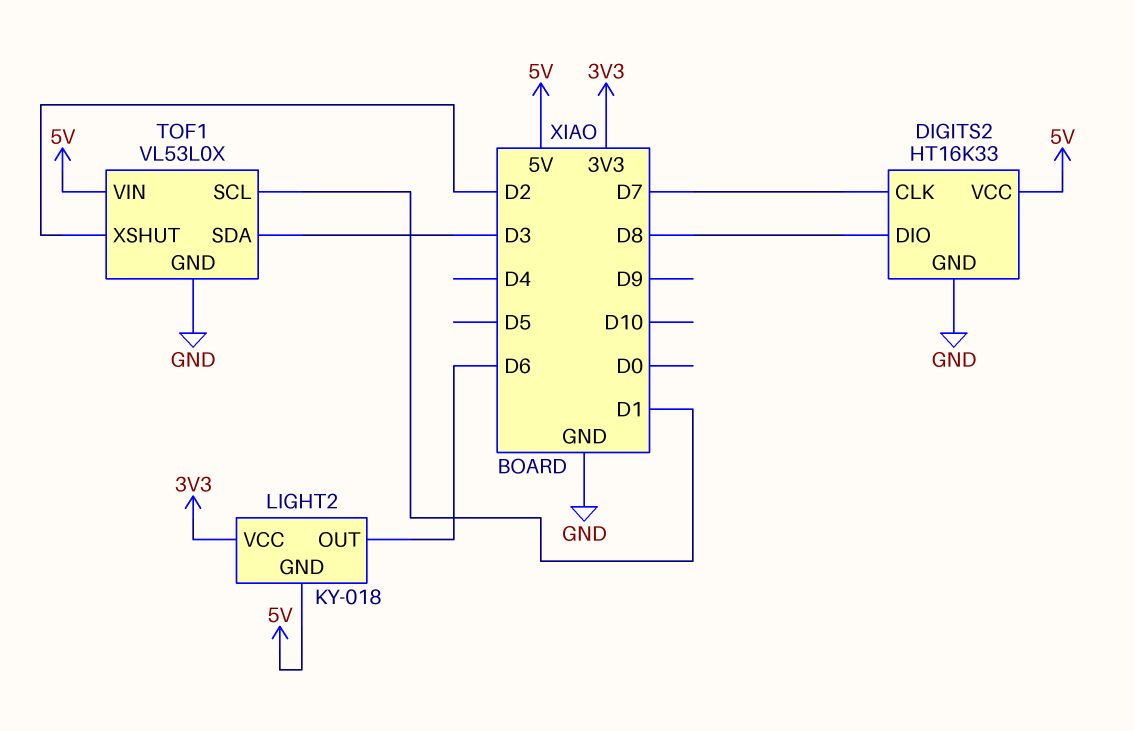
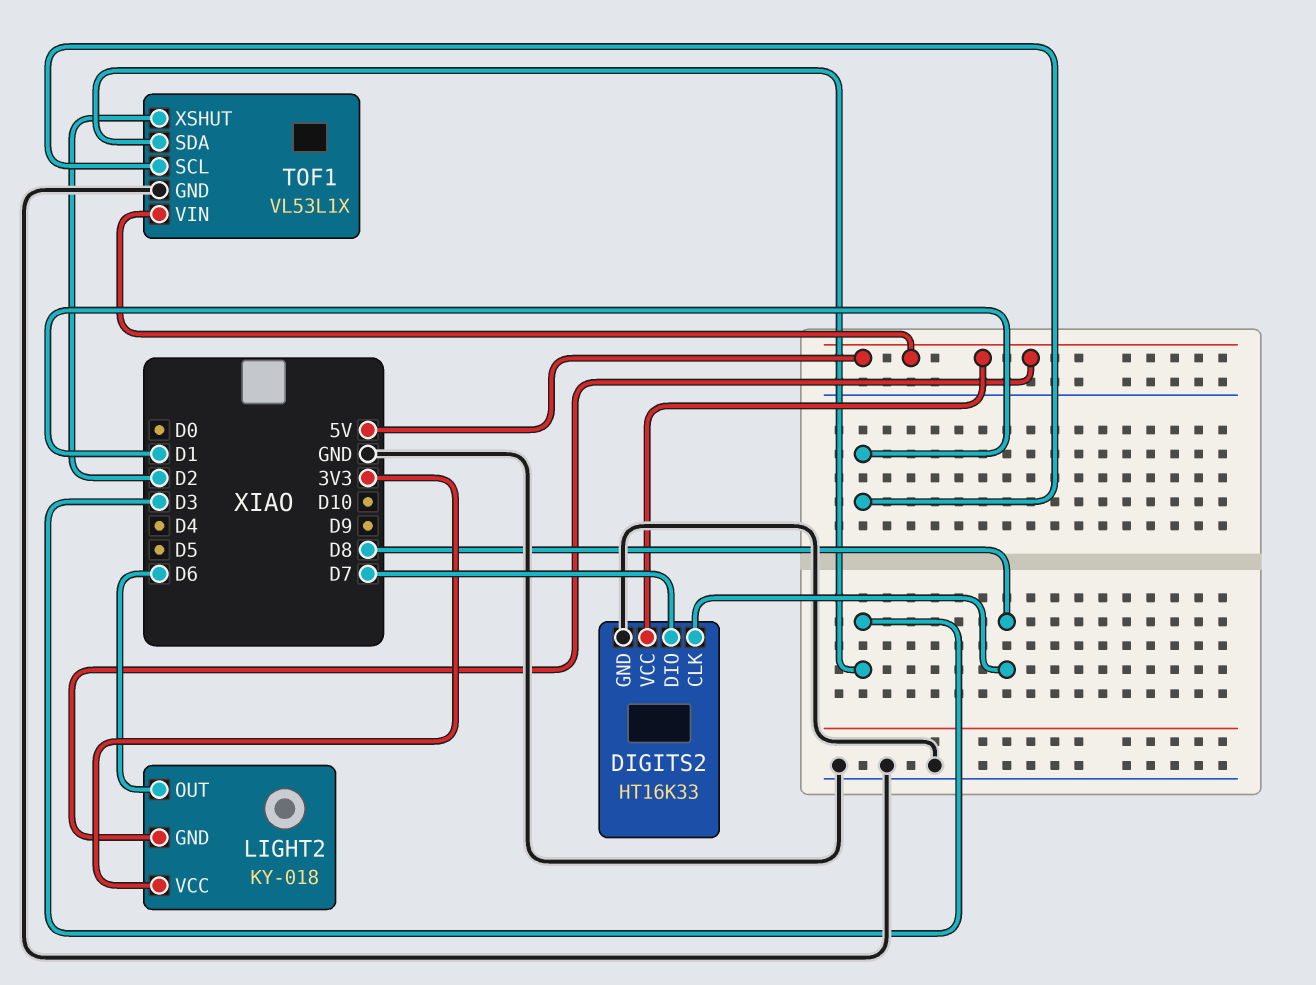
DIGITS2 pin CLK: D7 -> D8
DIGITS2 pin DIO: D8 -> D7
TOF1: VL53L0X -> VL53L1X

